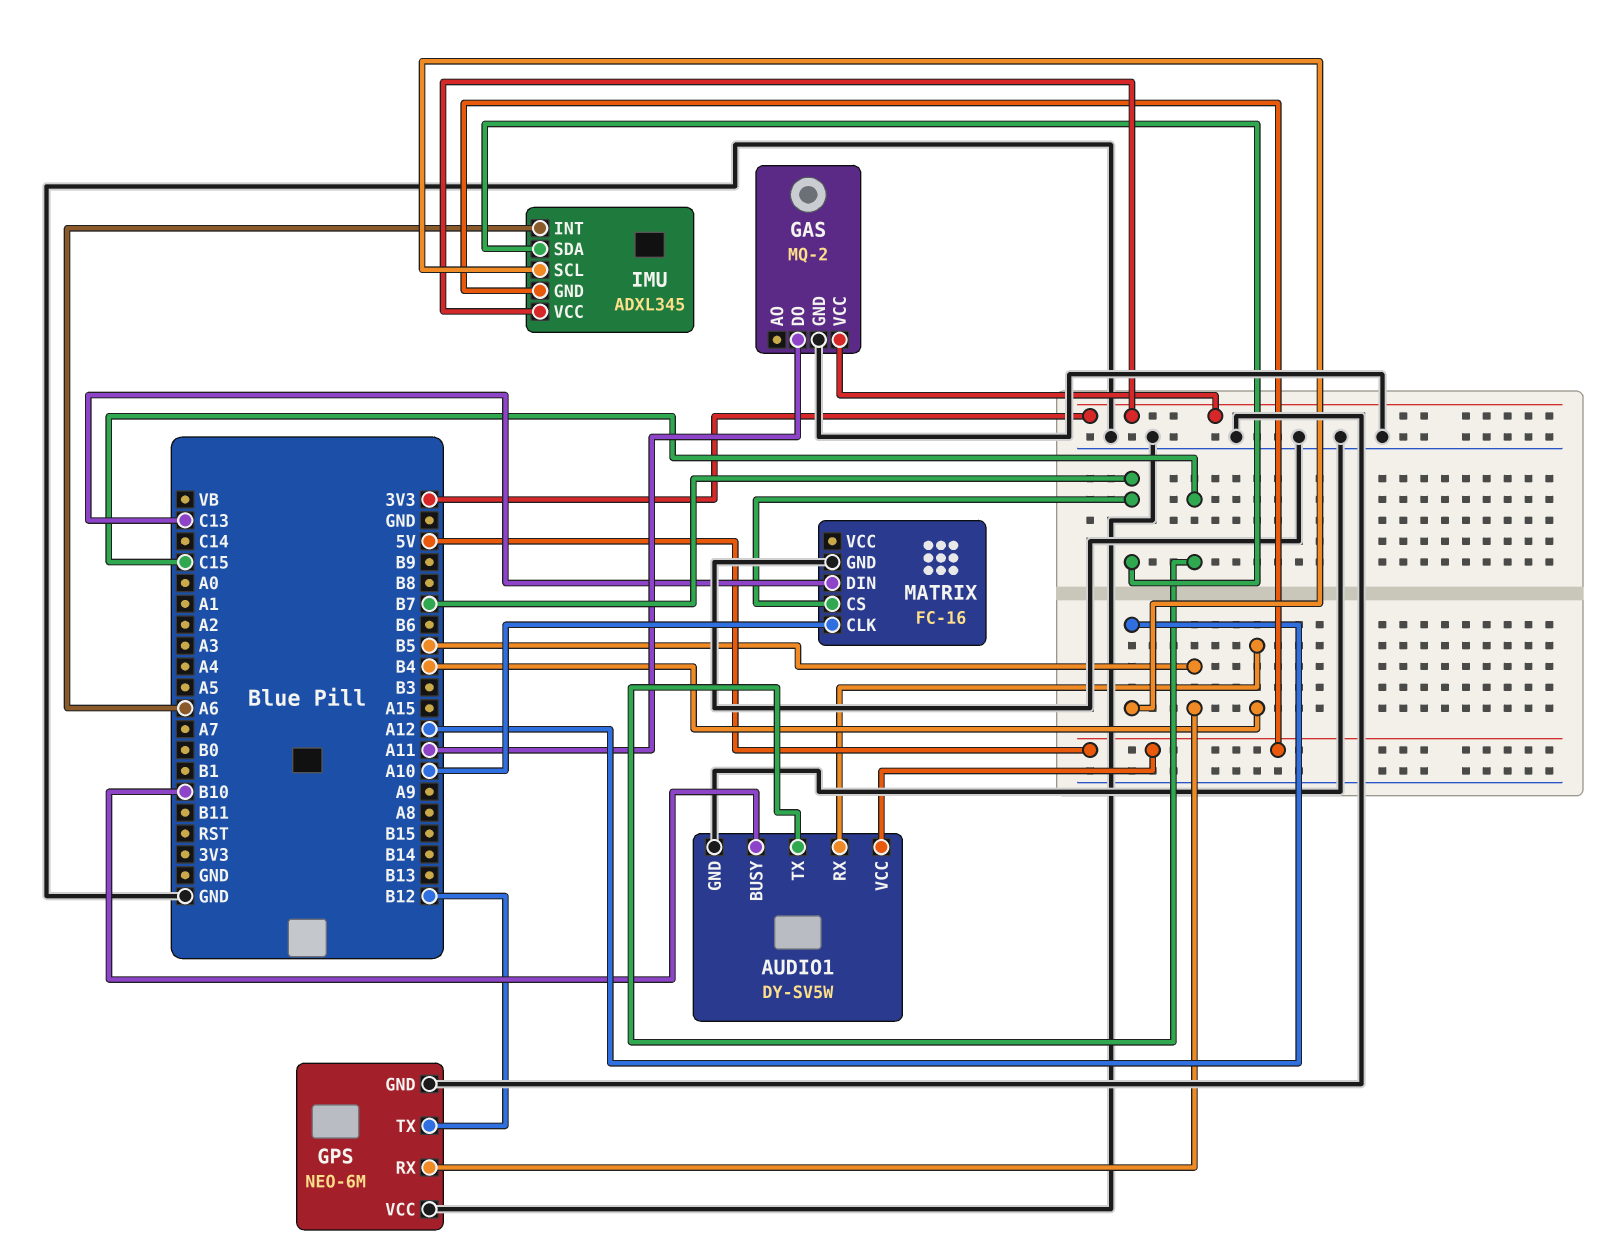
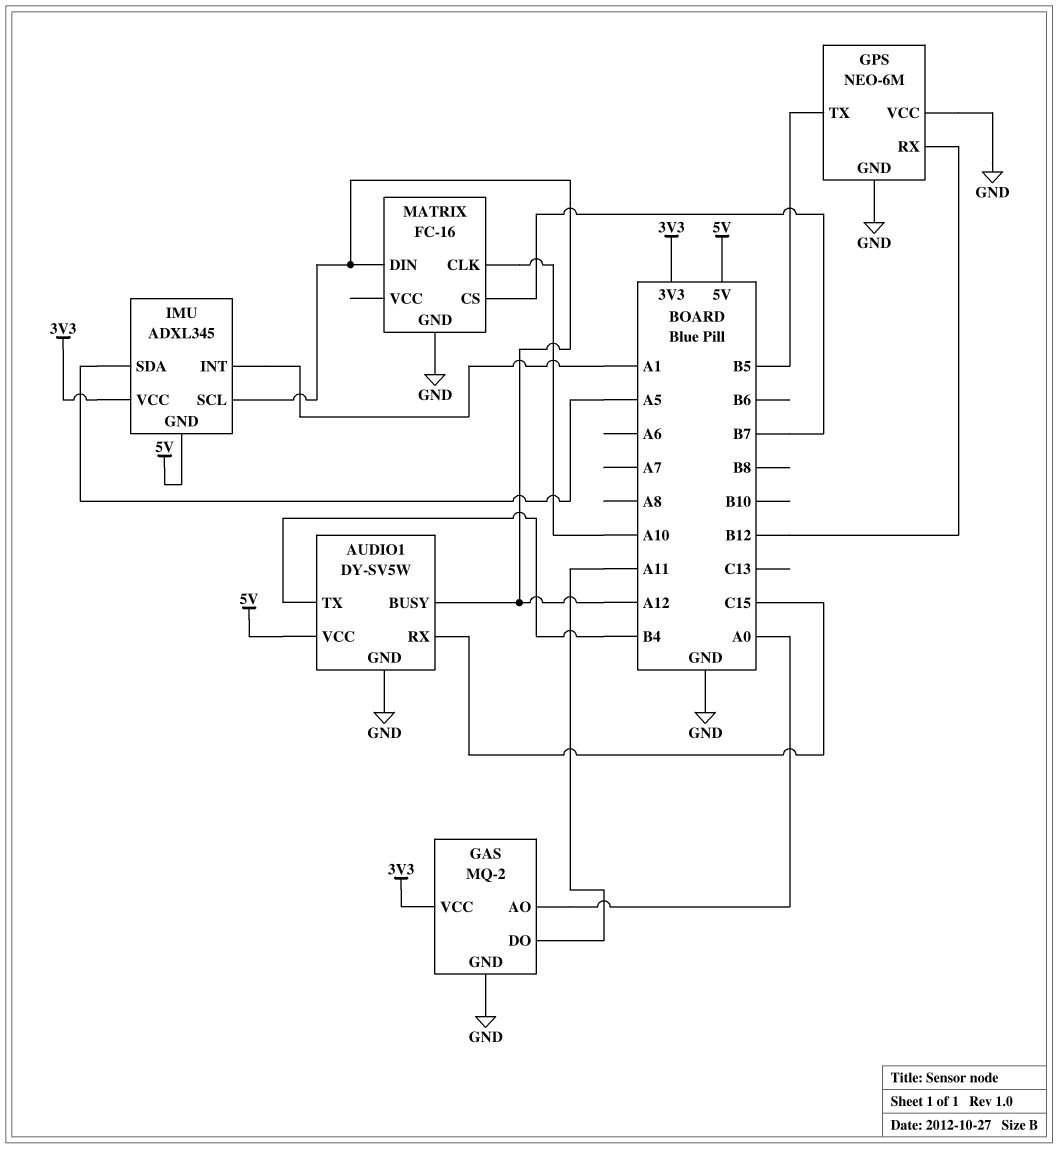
AUDIO1 pin BUSY: B10 -> A12
AUDIO1 pin RX: B4 -> C15
AUDIO1 pin TX: C15 -> B4
GAS pin AO: none -> A0
GPS pin RX: B5 -> B12
GPS pin TX: B12 -> B5
IMU pin INT: A6 -> A1
IMU pin SDA: B7 -> A5
MATRIX pin DIN: C13 -> A12

